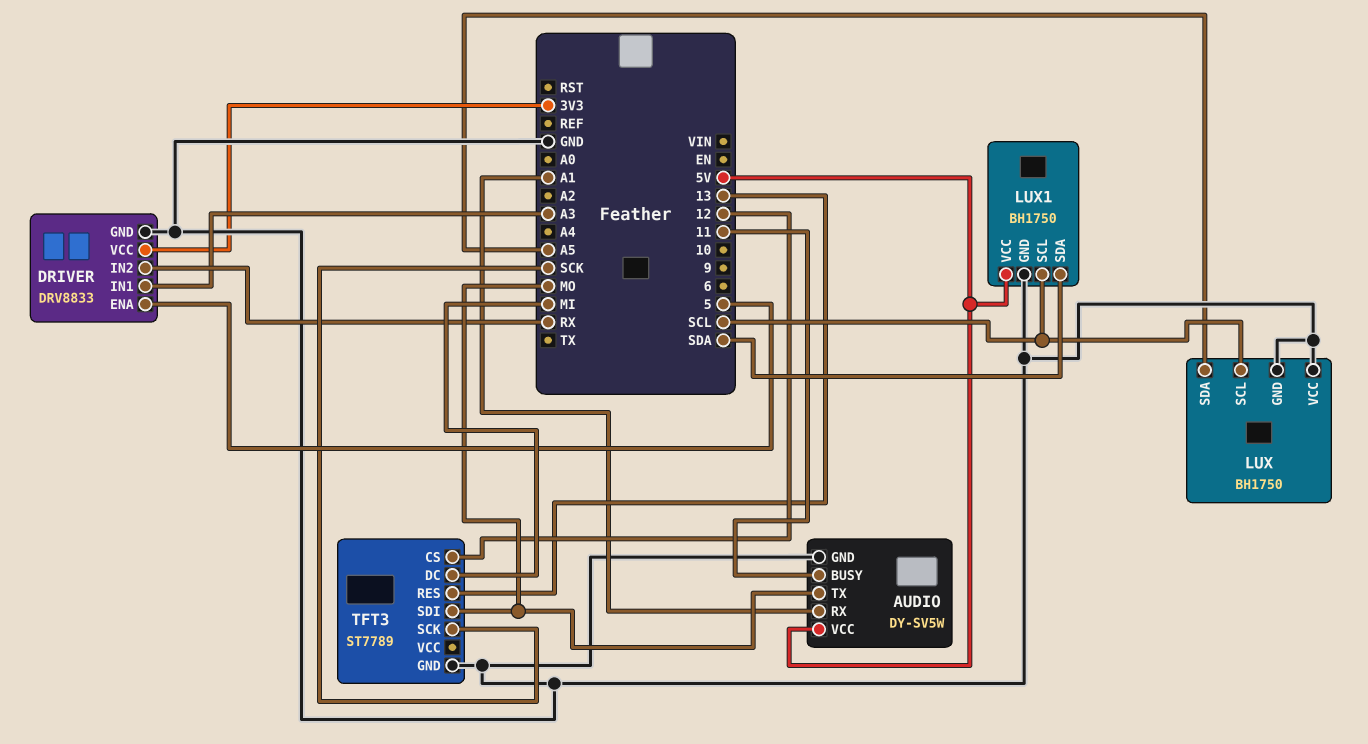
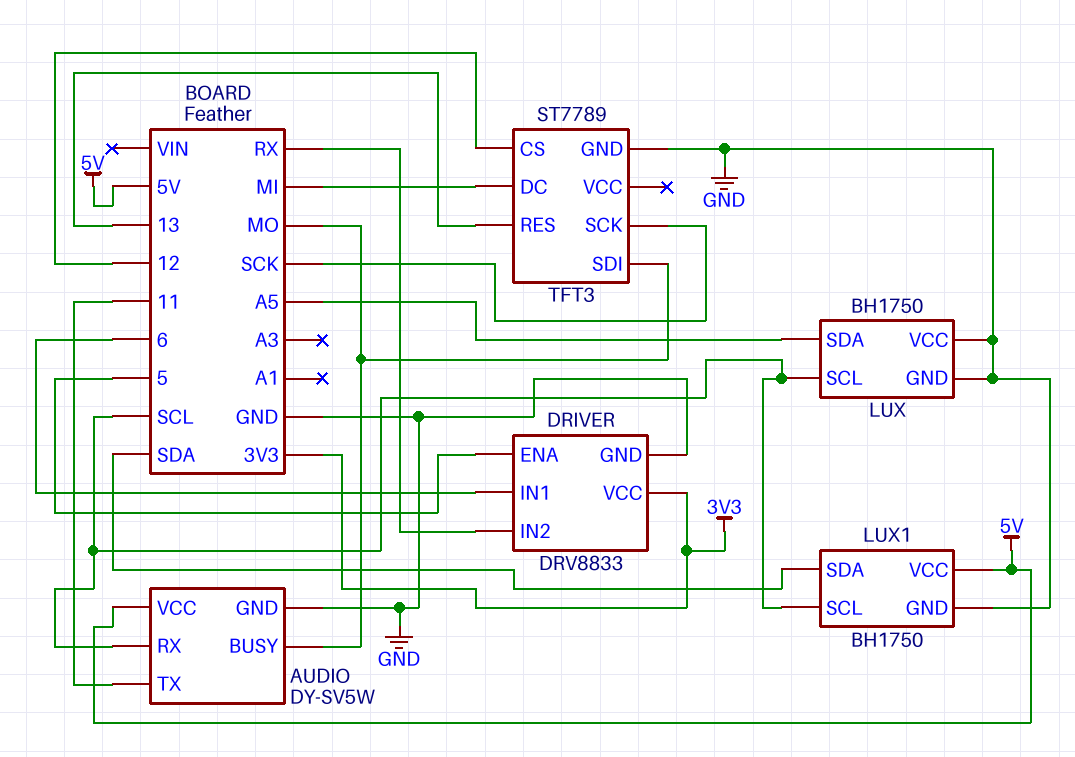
AUDIO pin BUSY: 11 -> MO
AUDIO pin RX: A1 -> SCL
AUDIO pin TX: MO -> 11
DRIVER pin IN1: A3 -> 6

